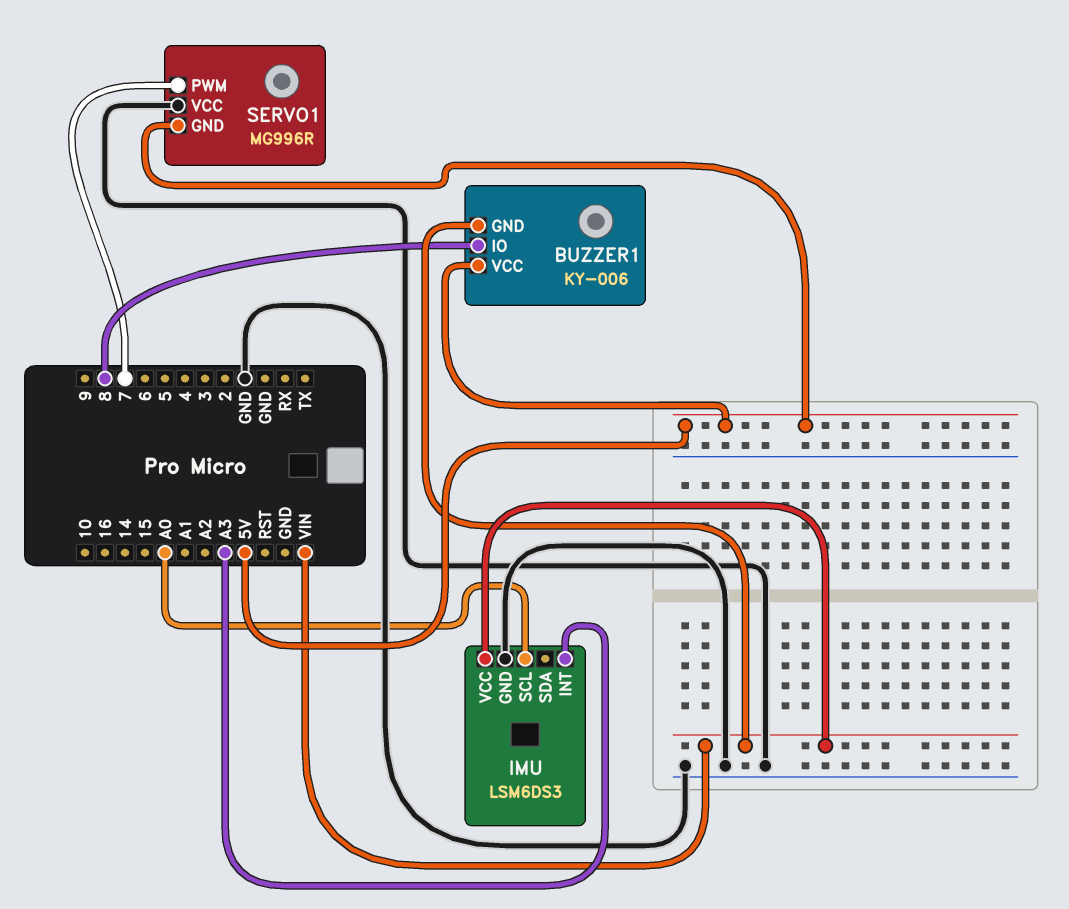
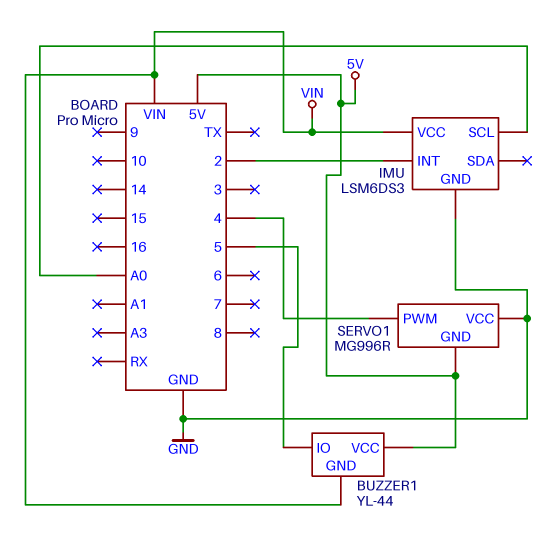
BUZZER1: KY-006 -> YL-44
BUZZER1 pin IO: 8 -> 5
IMU pin INT: A3 -> 2
SERVO1 pin PWM: 7 -> 4

